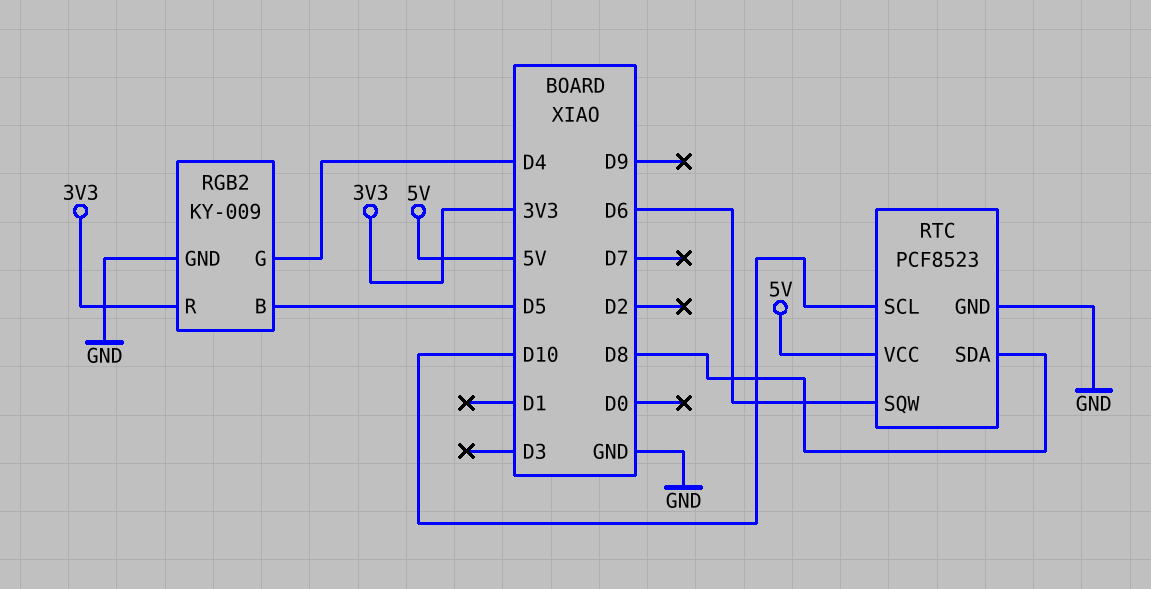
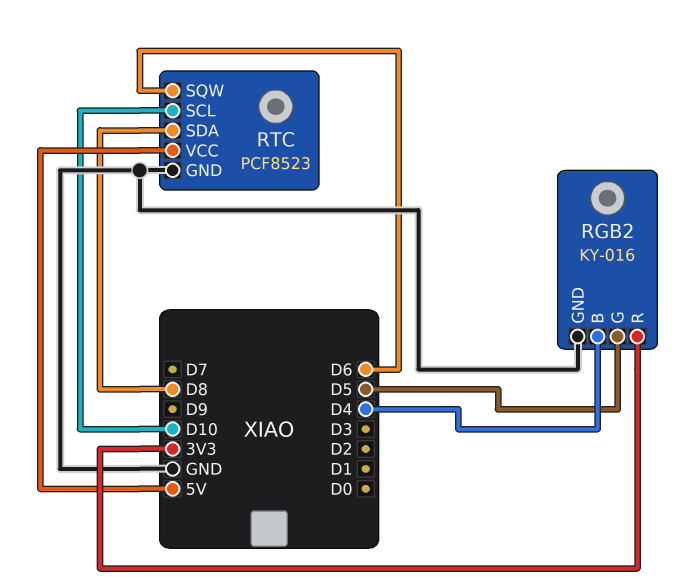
RGB2: KY-009 -> KY-016
RGB2 pin B: D5 -> D4
RGB2 pin G: D4 -> D5

